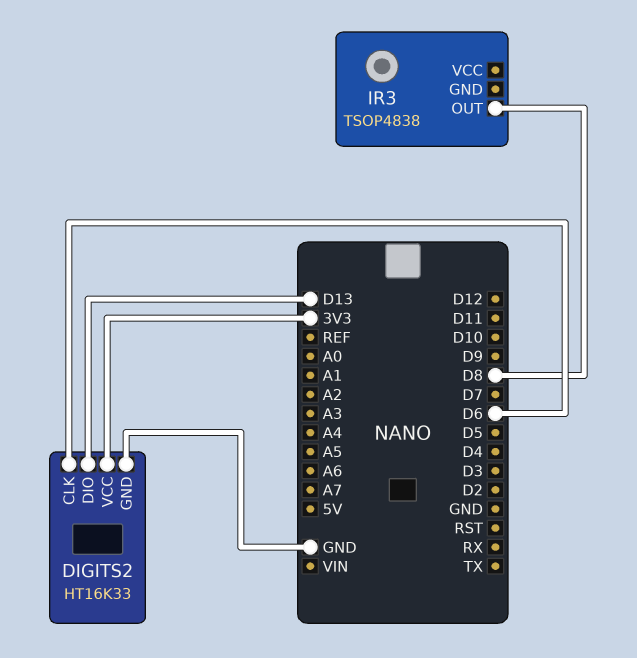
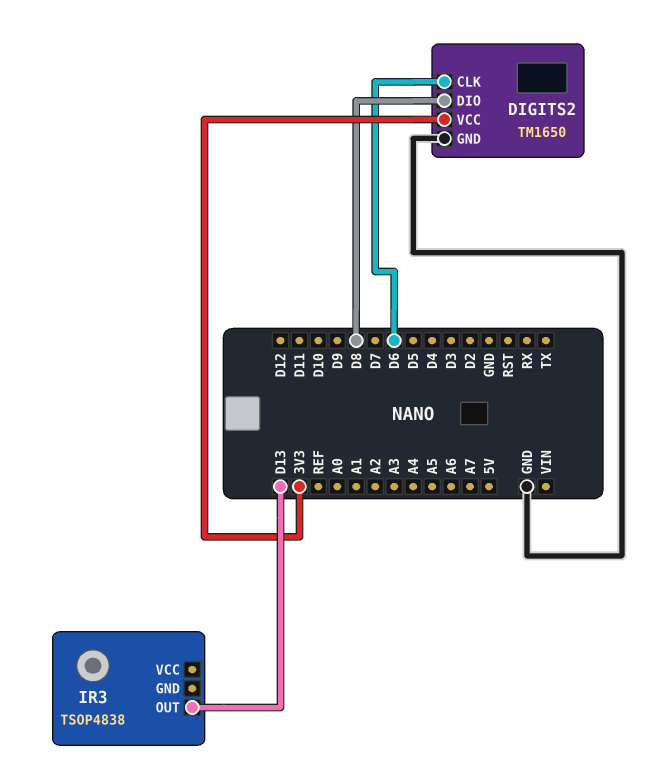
DIGITS2: HT16K33 -> TM1650
DIGITS2 pin DIO: D13 -> D8
IR3 pin OUT: D8 -> D13

